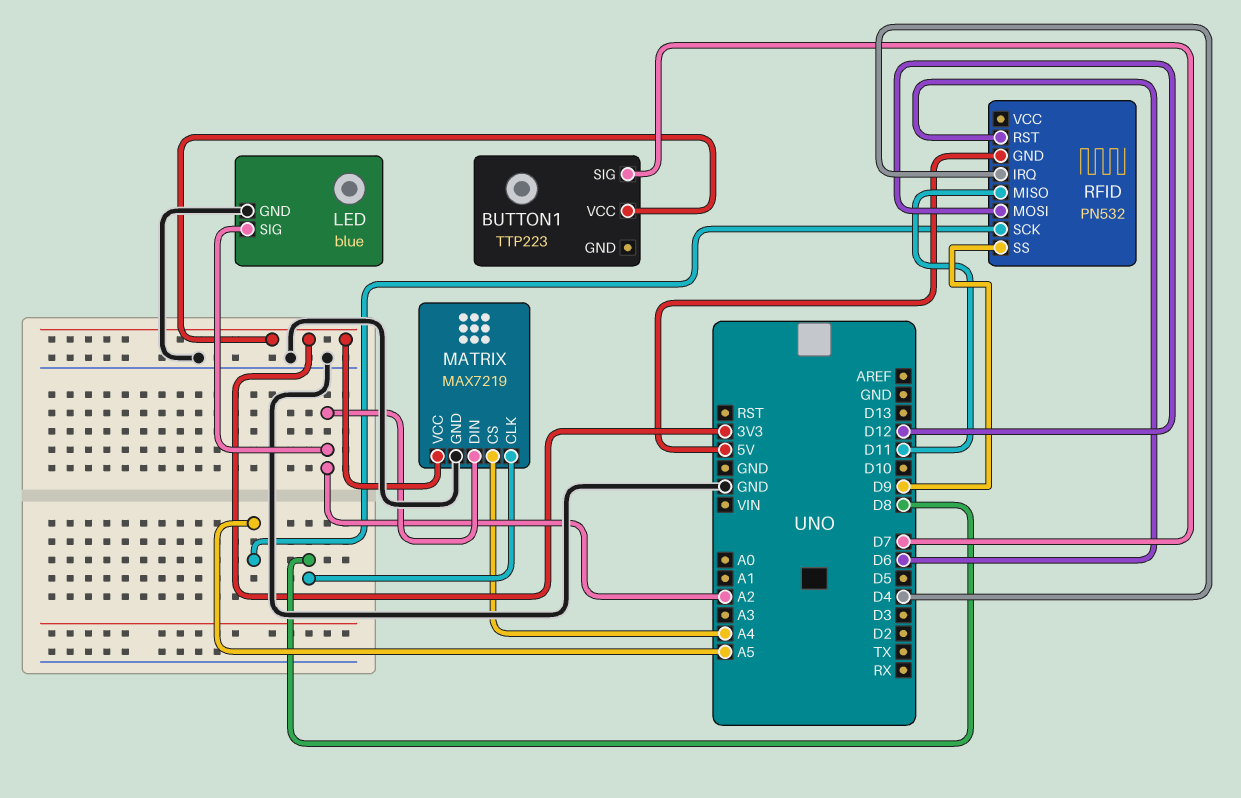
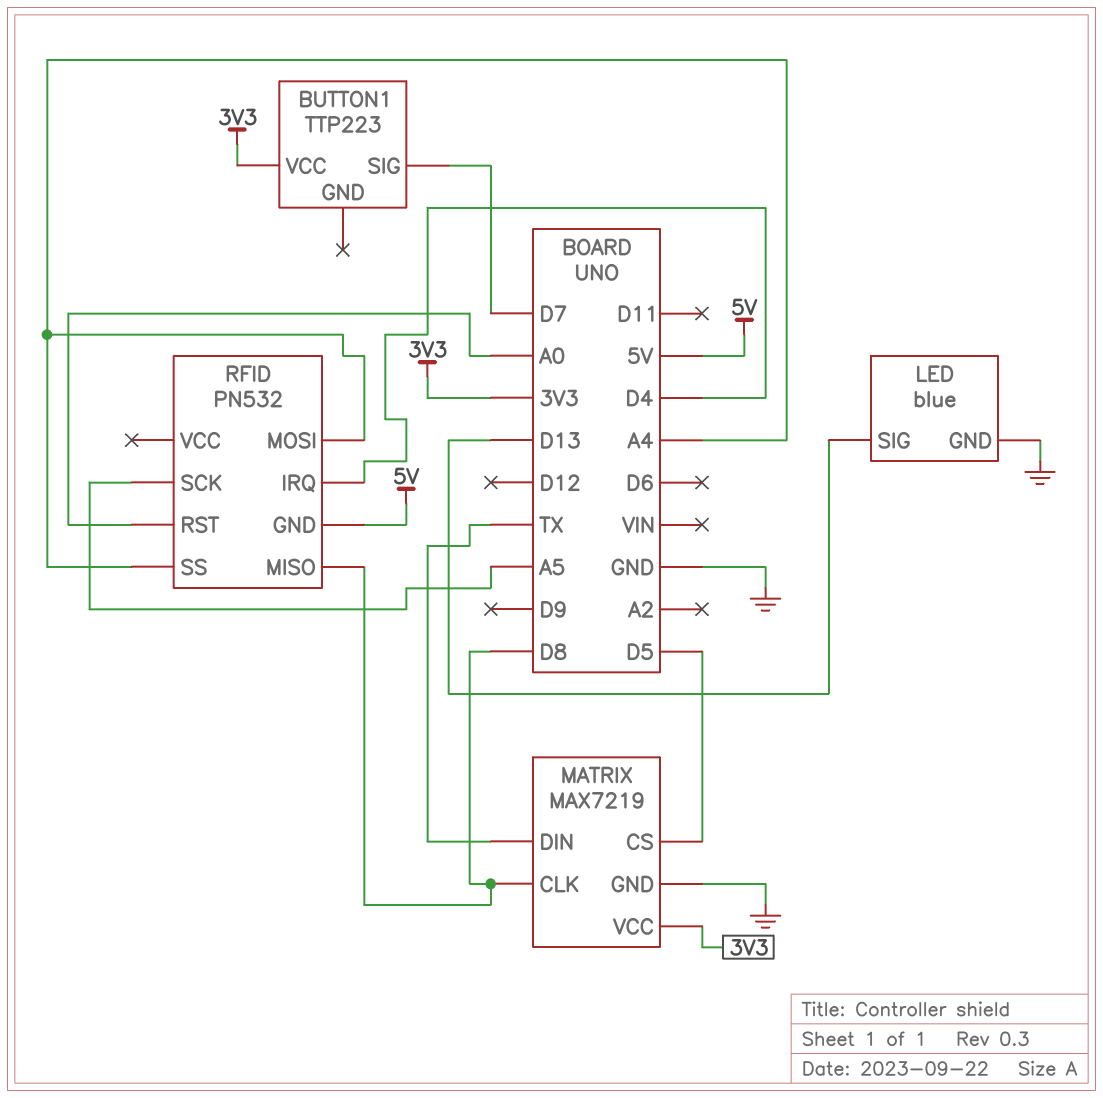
LED pin SIG: A2 -> D13
MATRIX pin CS: A4 -> D5
MATRIX pin DIN: A2 -> TX
RFID pin MISO: D11 -> D8
RFID pin MOSI: D12 -> A4
RFID pin RST: D6 -> A0
RFID pin SS: D9 -> A4

